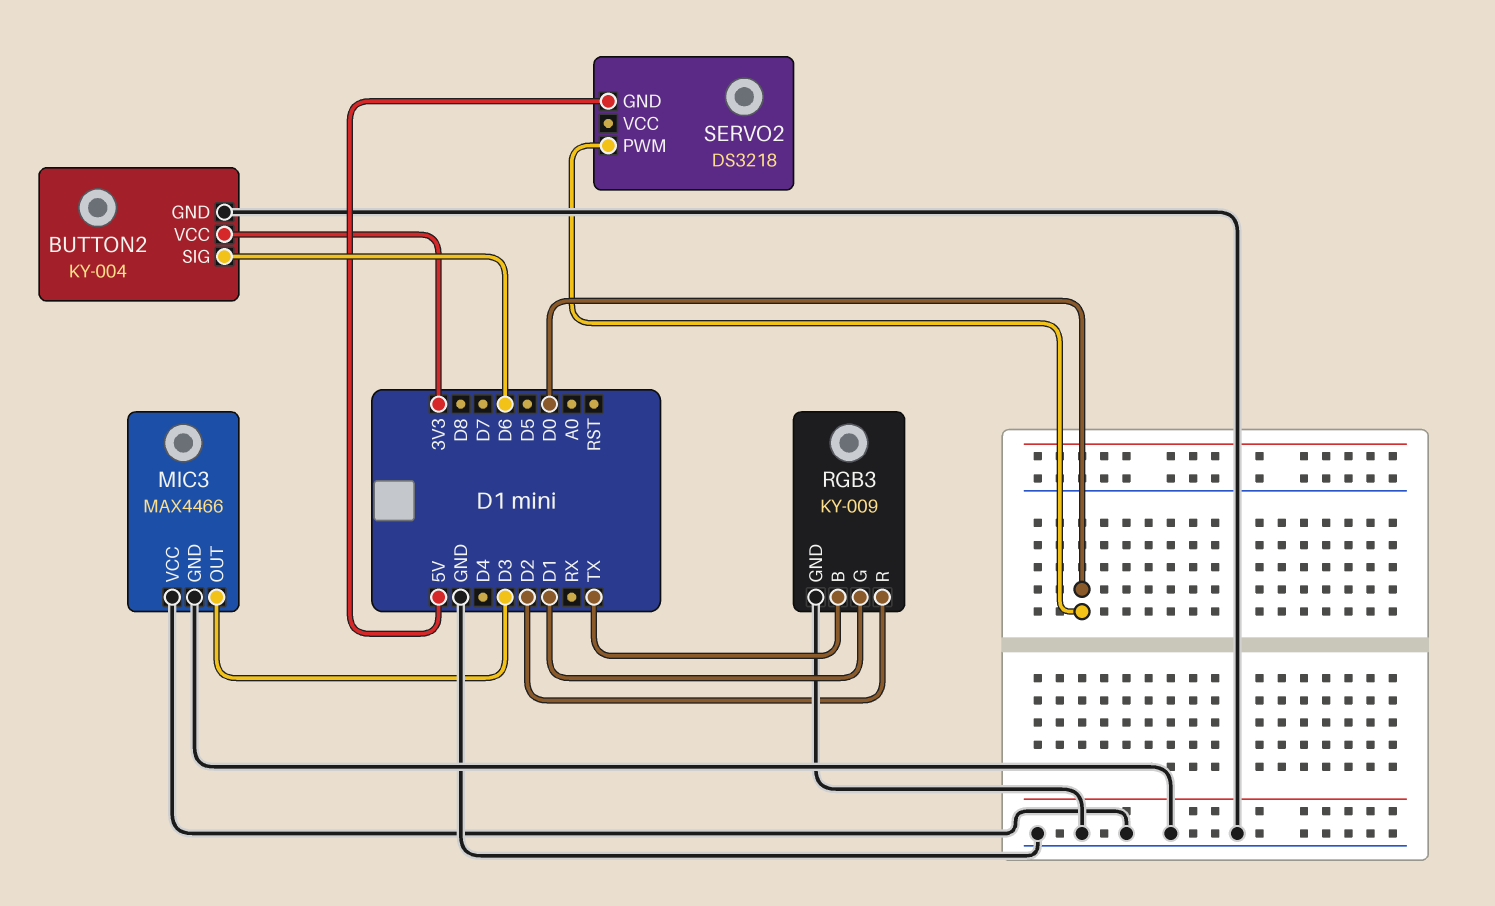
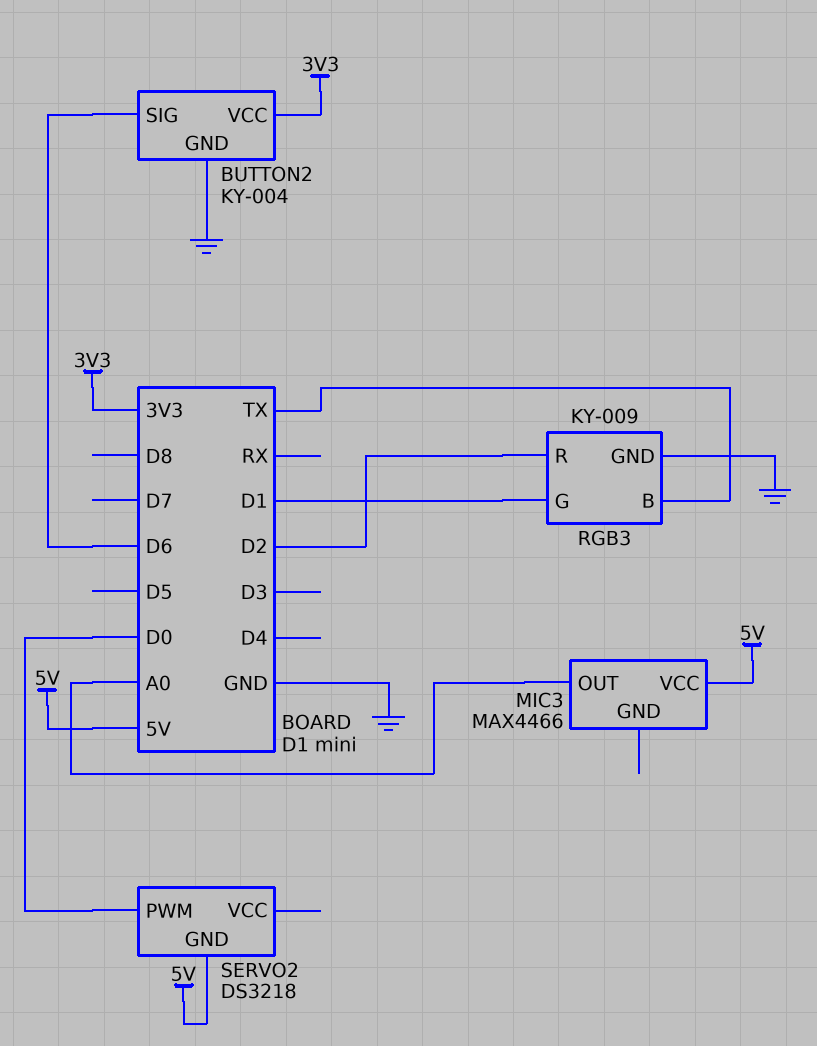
MIC3 pin GND: GND -> none
MIC3 pin OUT: D3 -> A0
MIC3 pin VCC: GND -> 5V

